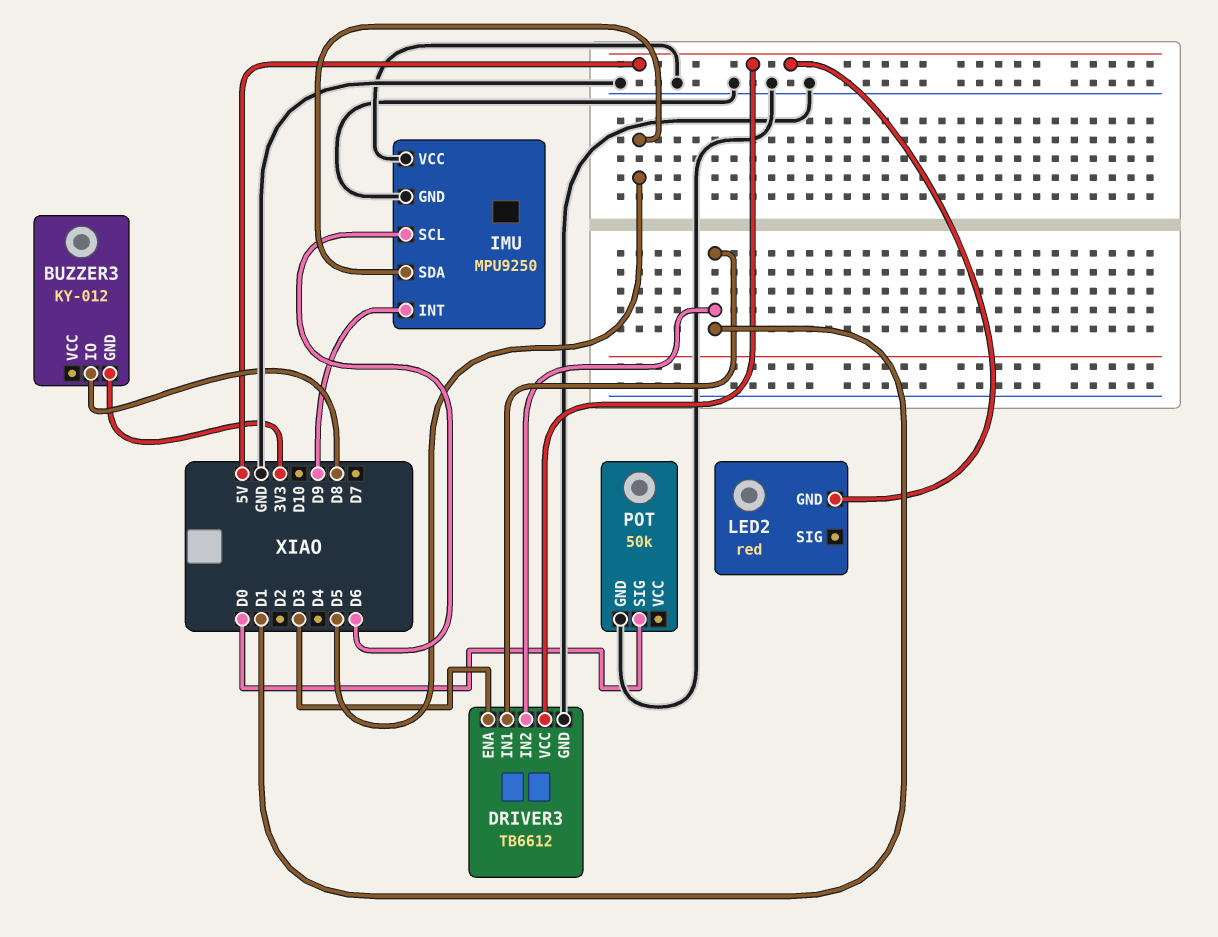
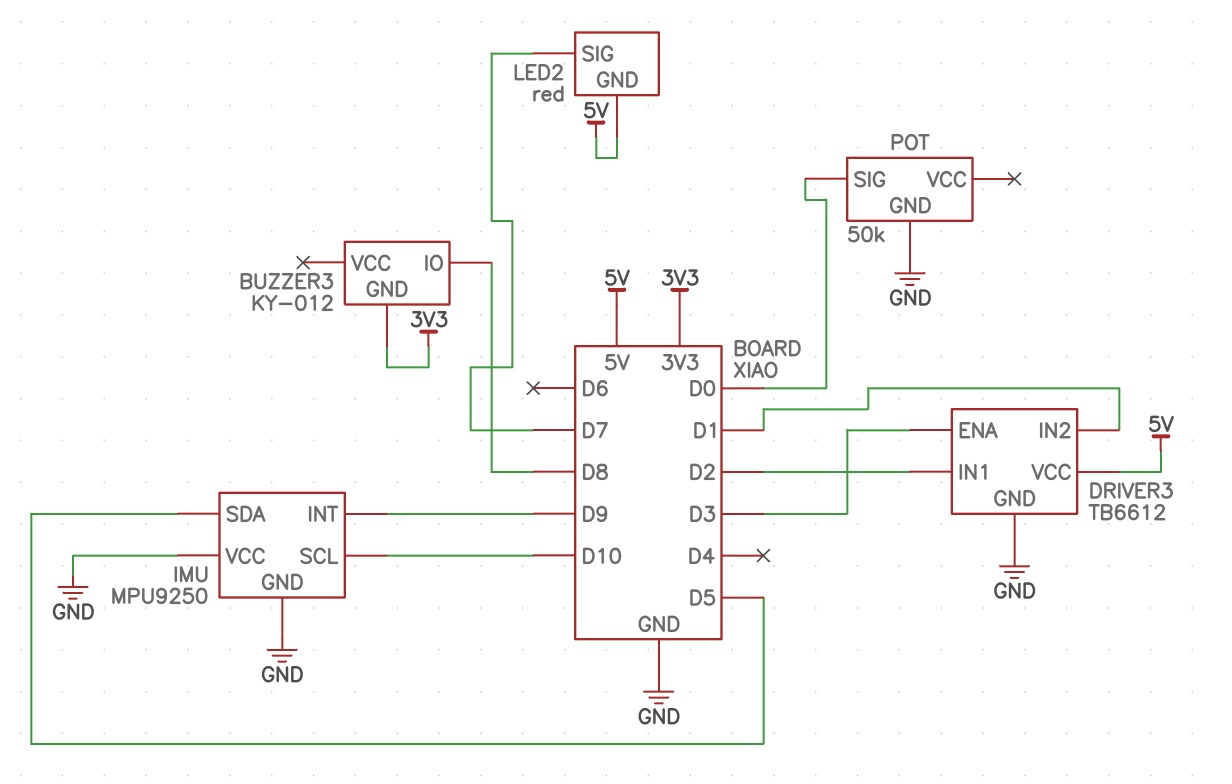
DRIVER3 pin IN1: D1 -> D2
IMU pin SCL: D6 -> D10
LED2 pin SIG: none -> D7

